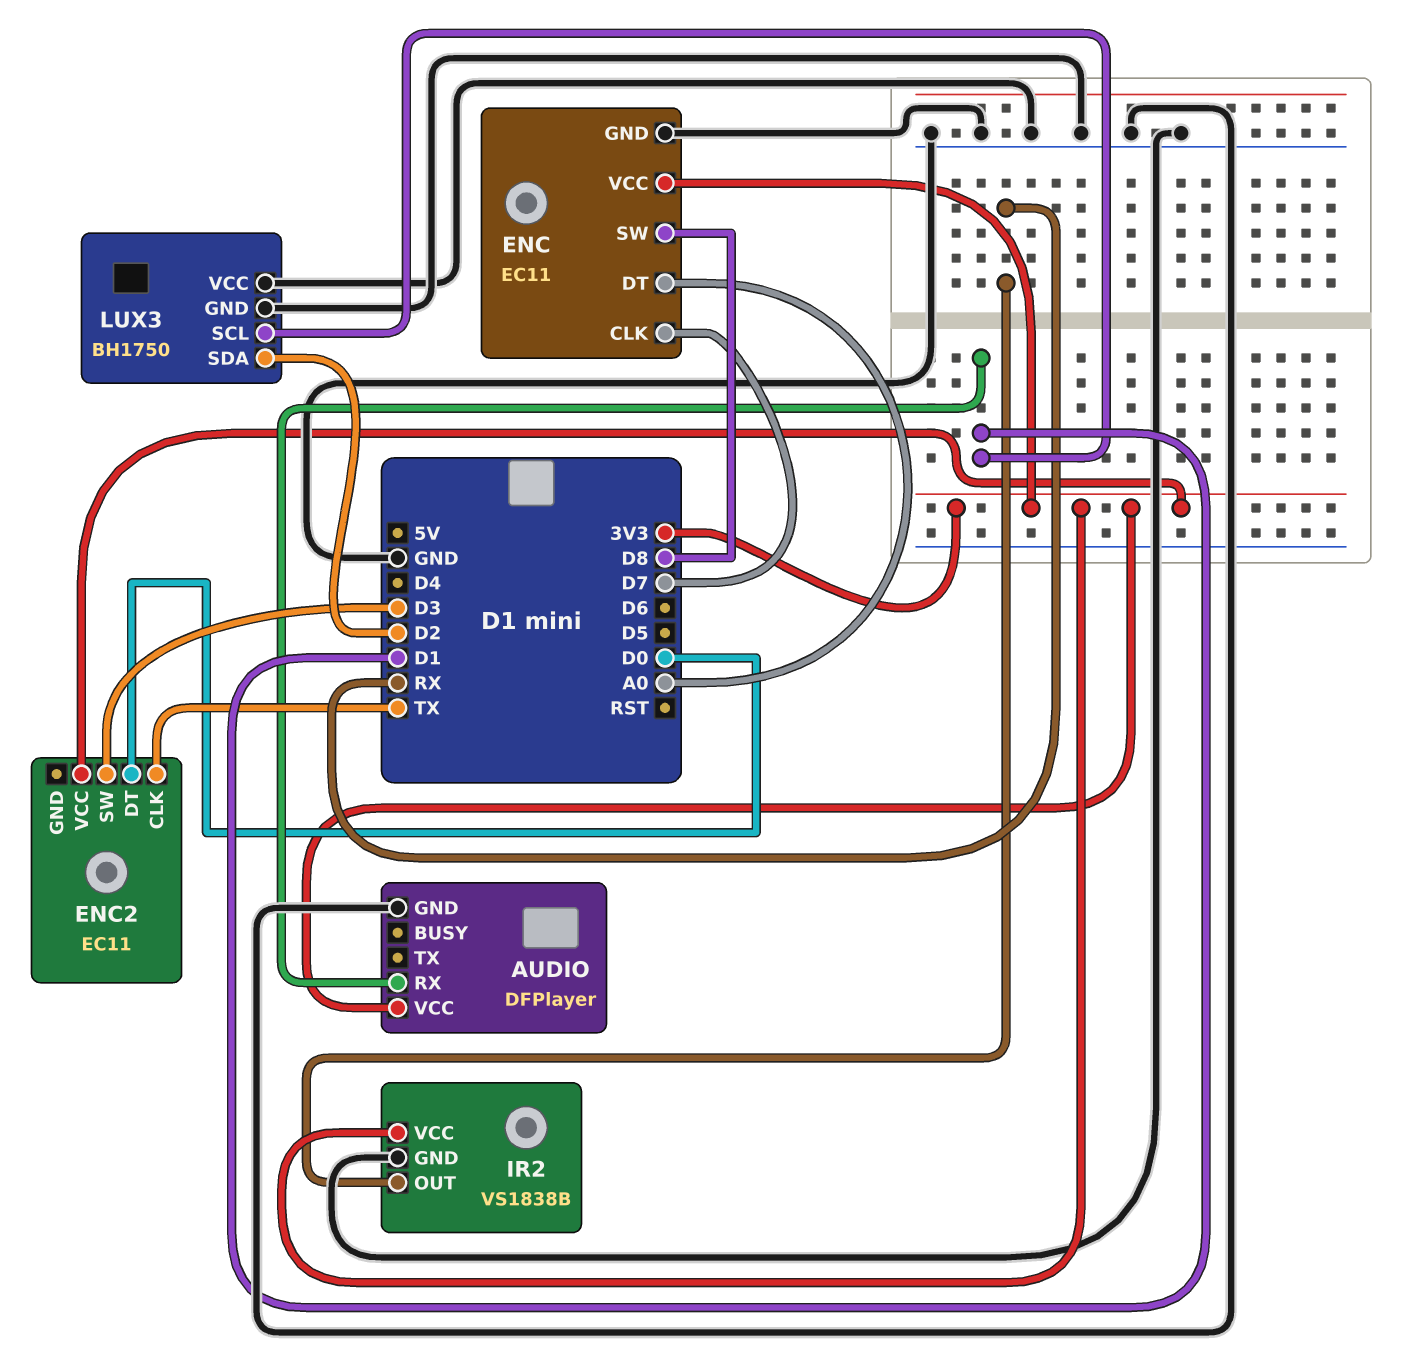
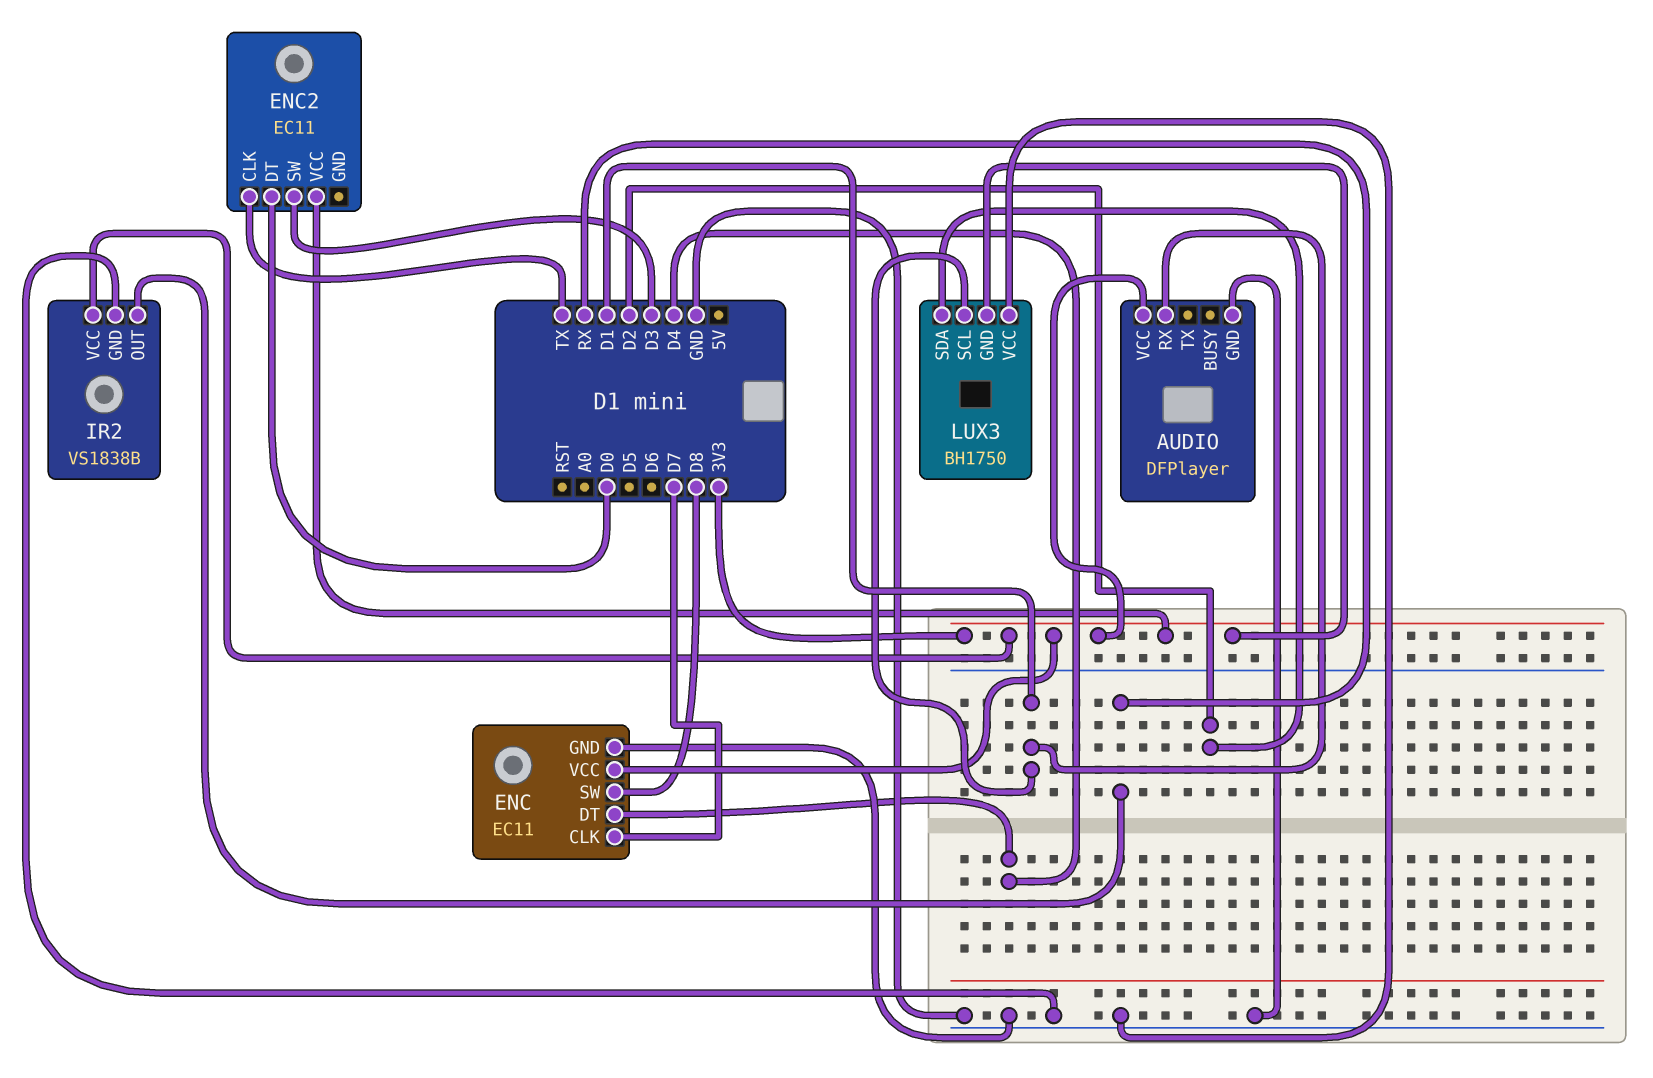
ENC pin DT: A0 -> D4
LUX3 pin GND: GND -> 3V3

